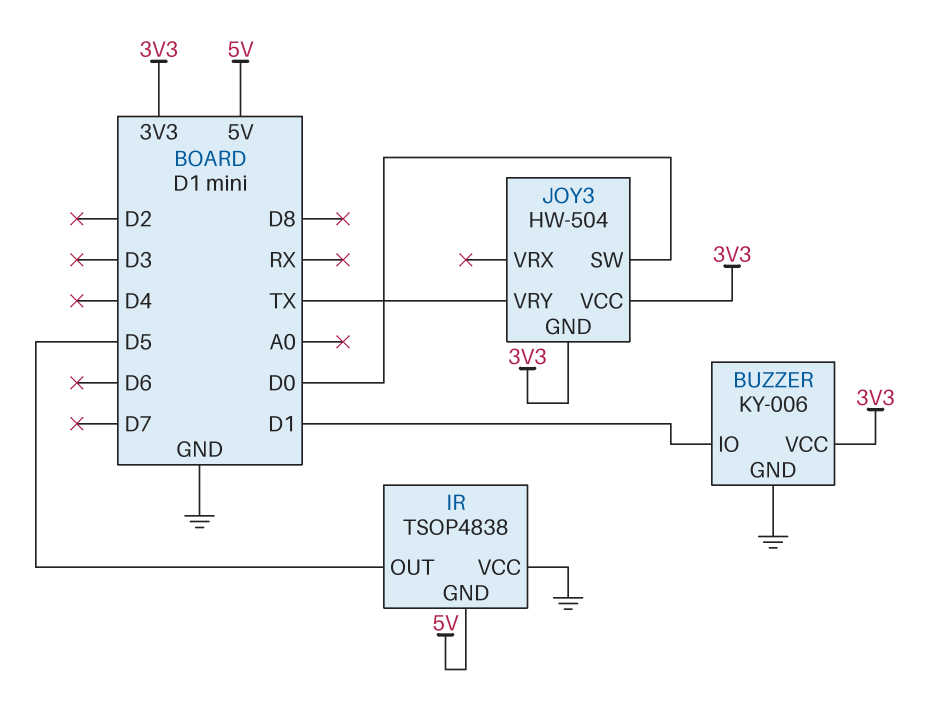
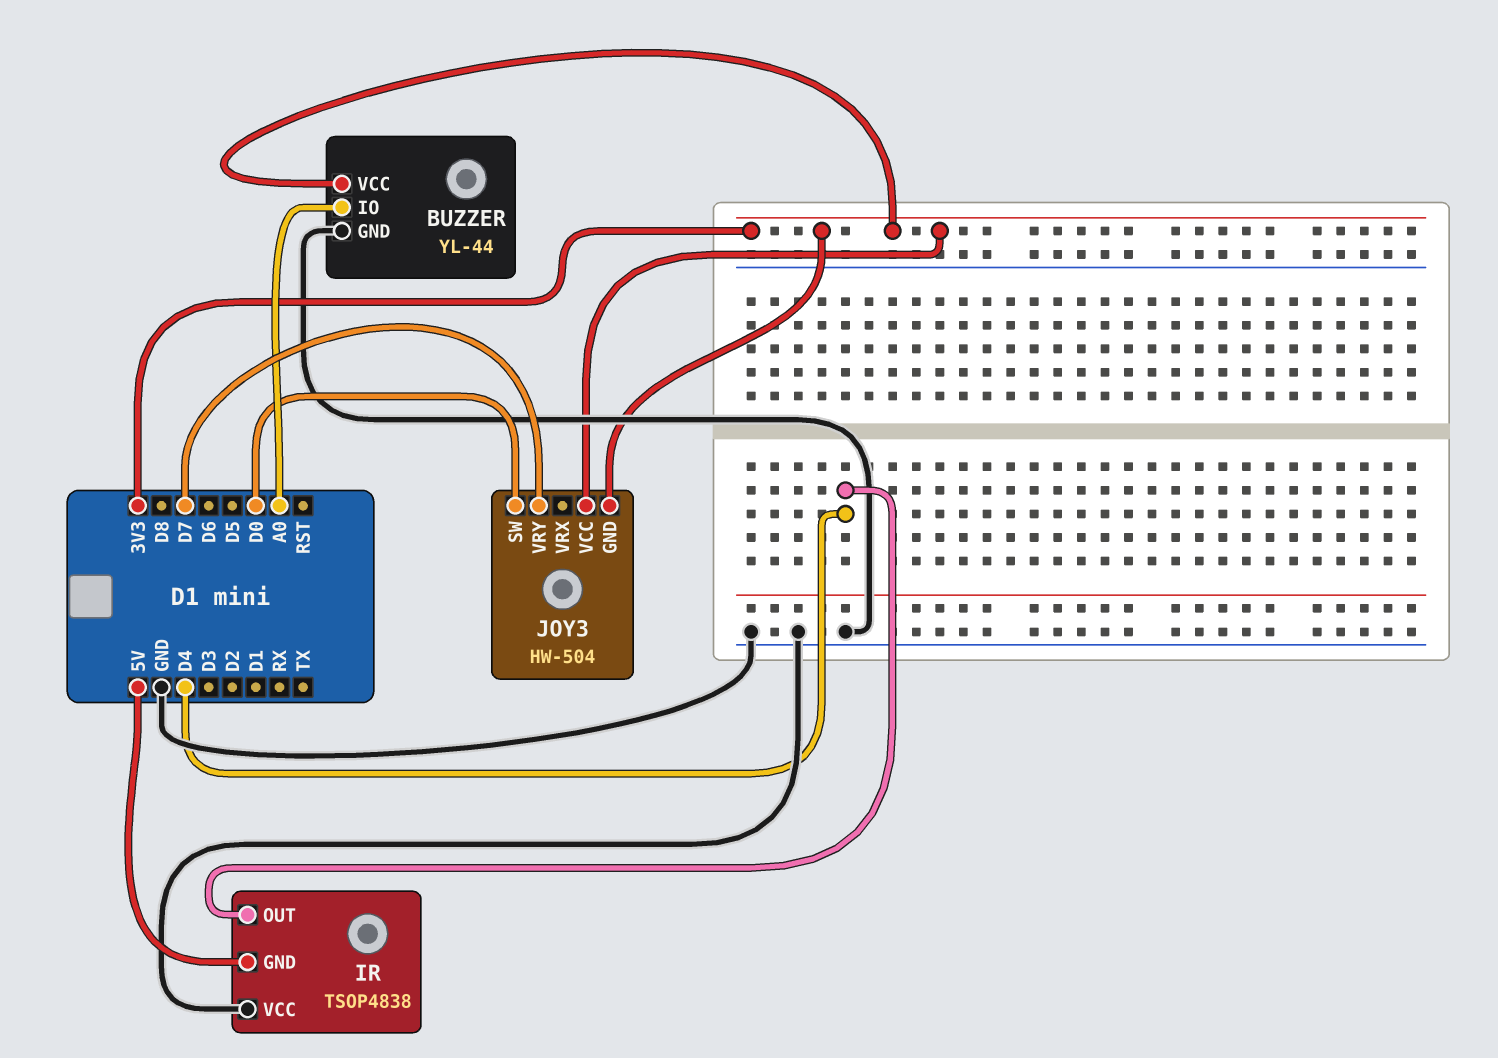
BUZZER: KY-006 -> YL-44
BUZZER pin IO: D1 -> A0
IR pin OUT: D5 -> D4
JOY3 pin VRY: TX -> D7

